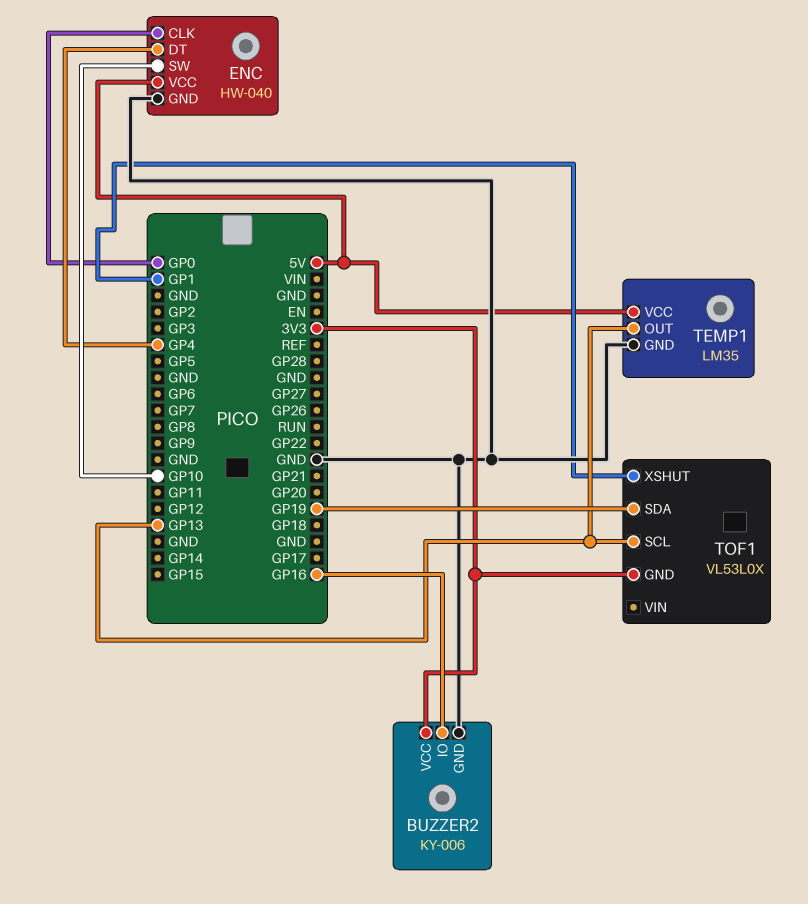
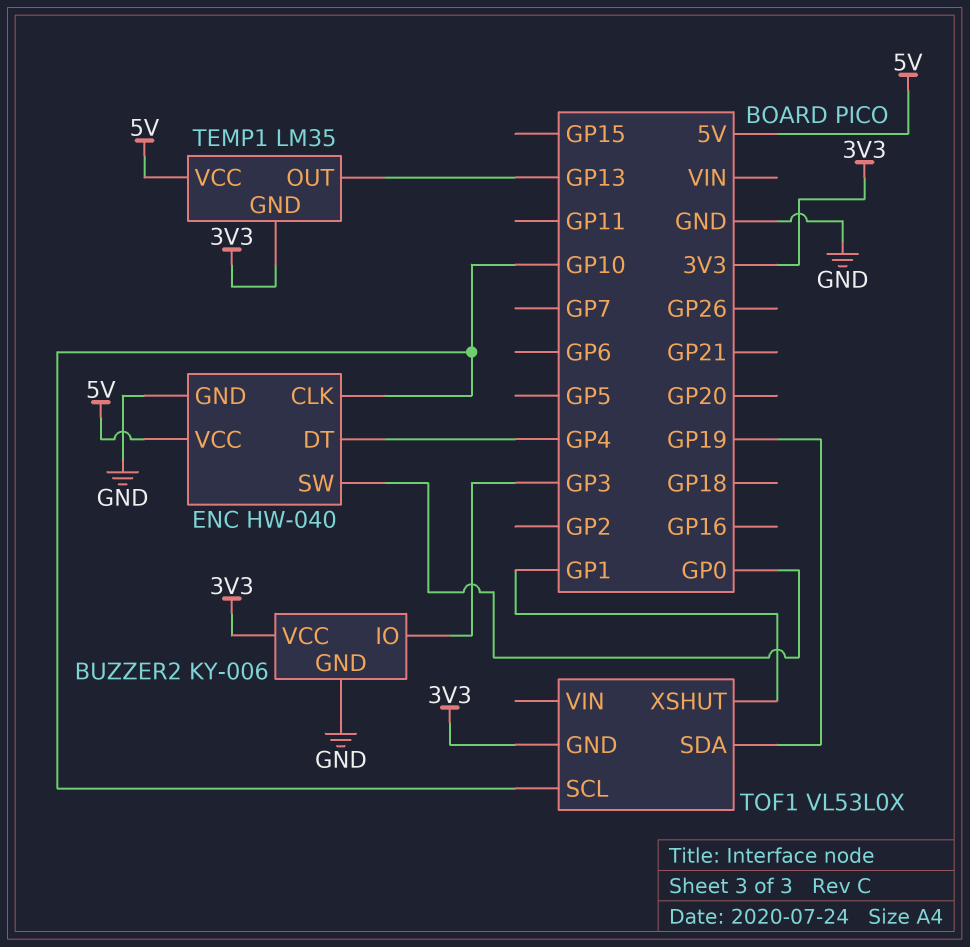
BUZZER2 pin IO: GP16 -> GP3
ENC pin CLK: GP0 -> GP10
ENC pin SW: GP10 -> GP0
TEMP1 pin GND: GND -> 3V3
TOF1 pin SCL: GP13 -> GP10

